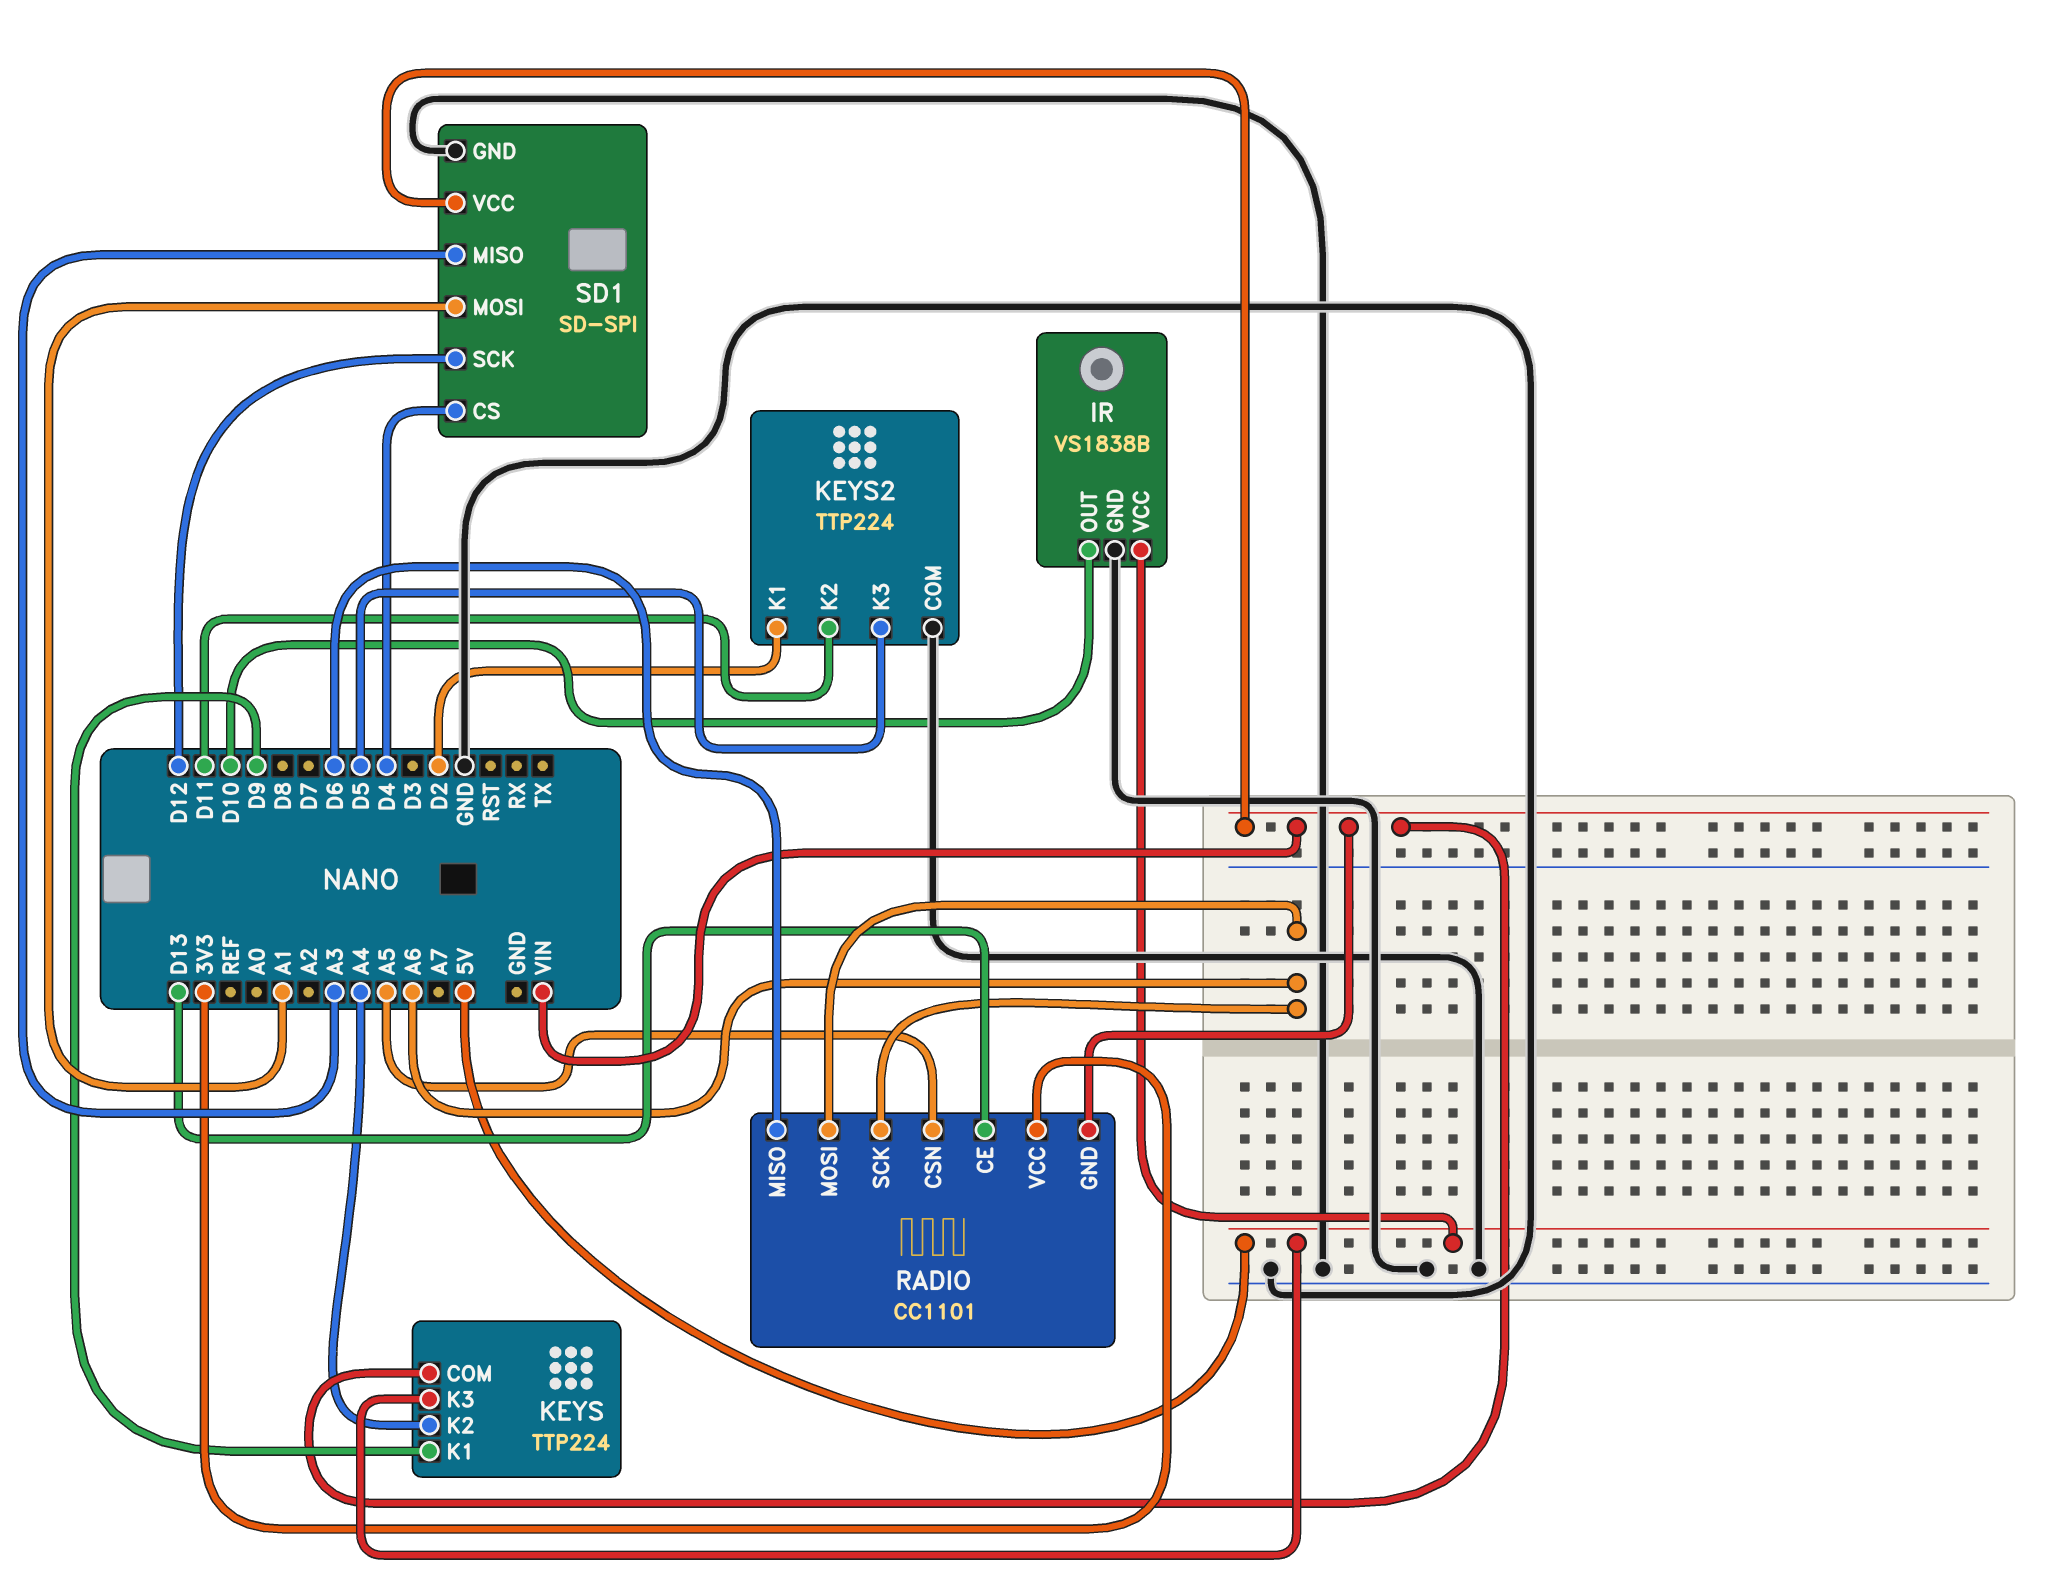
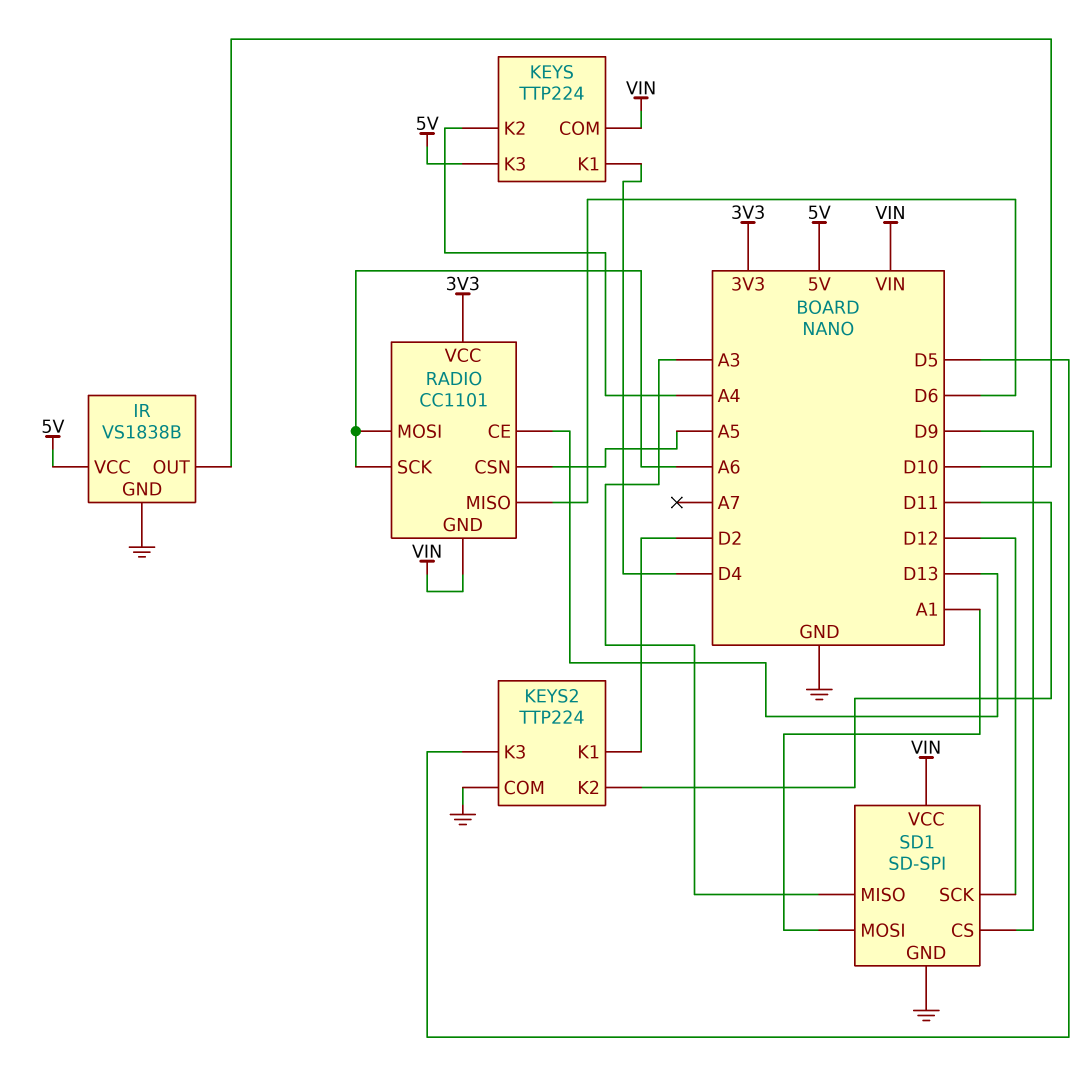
KEYS pin K1: D9 -> D4
SD1 pin CS: D4 -> D9

